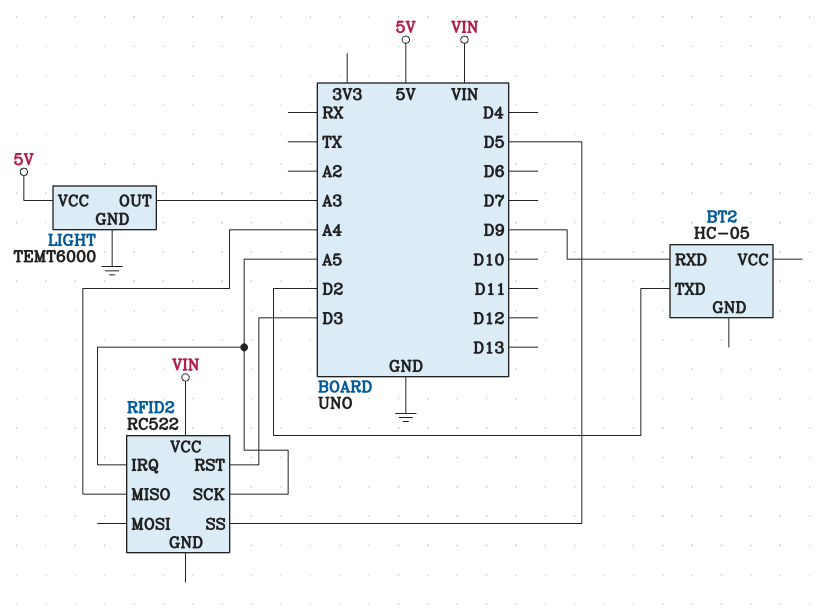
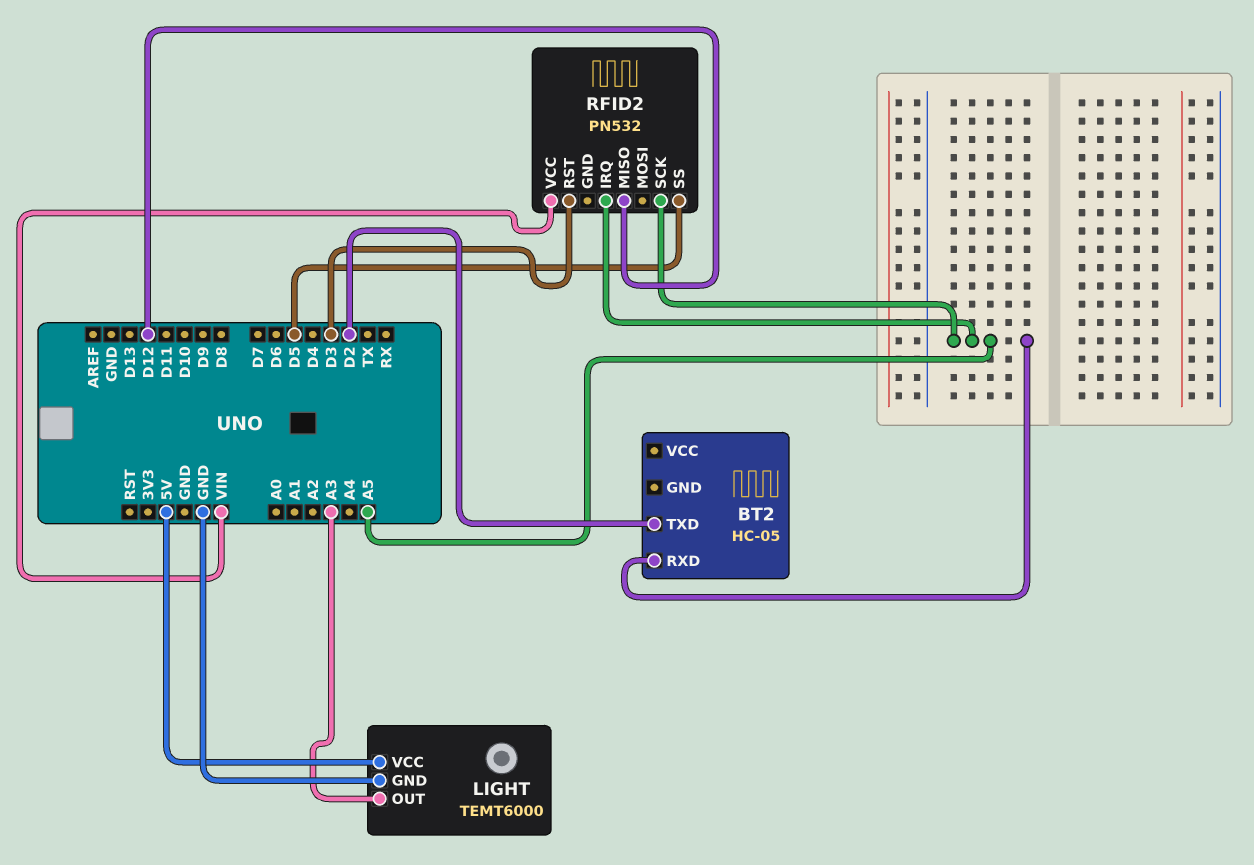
BT2 pin RXD: D9 -> A5
RFID2: RC522 -> PN532
RFID2 pin MISO: A4 -> D12

